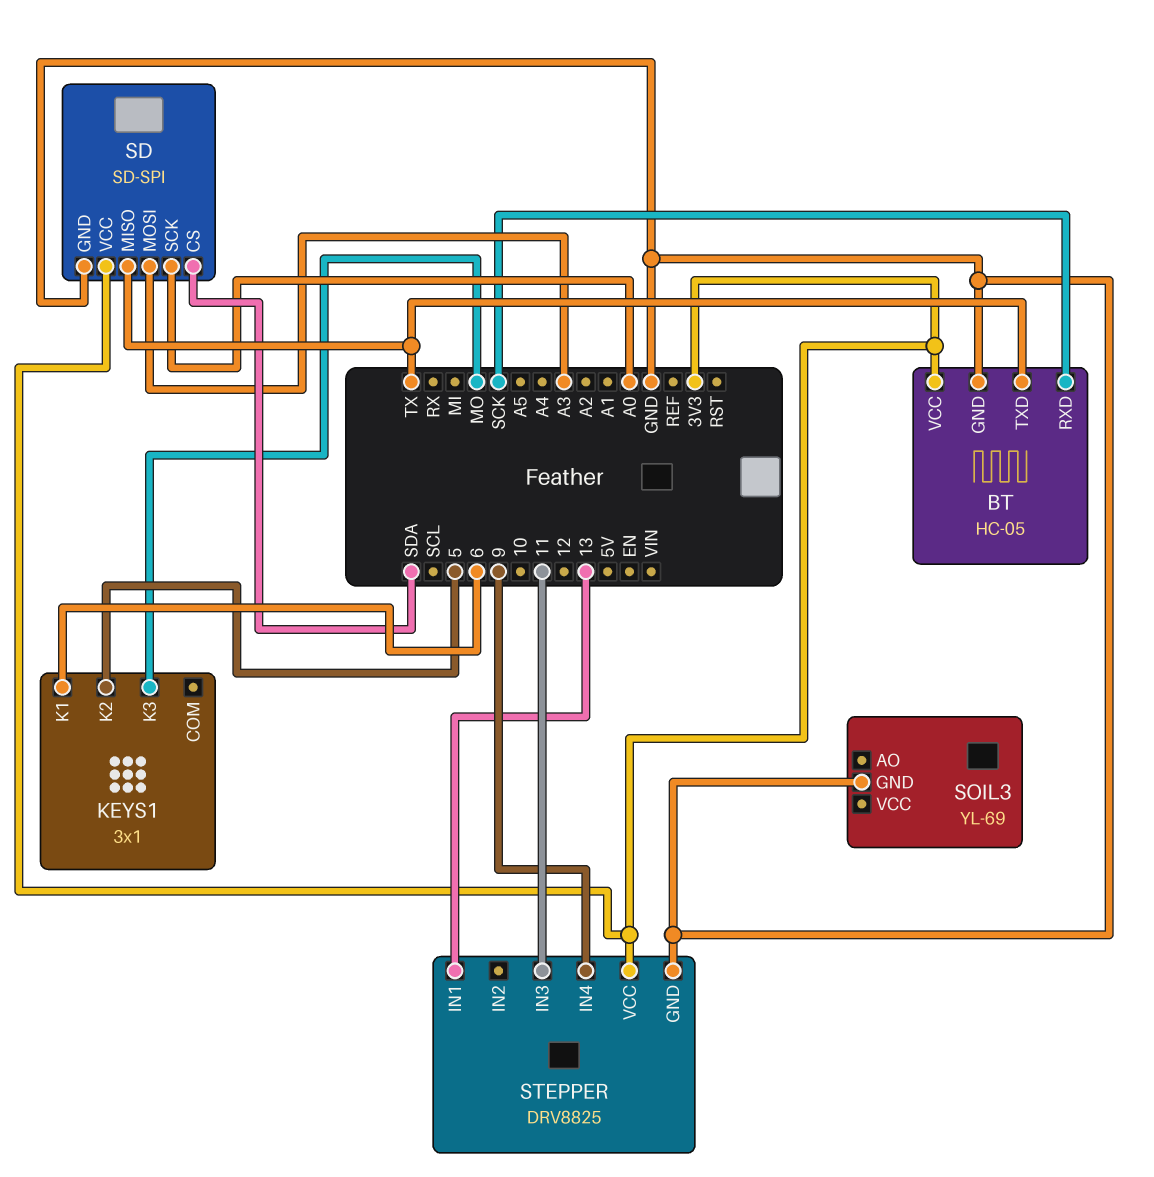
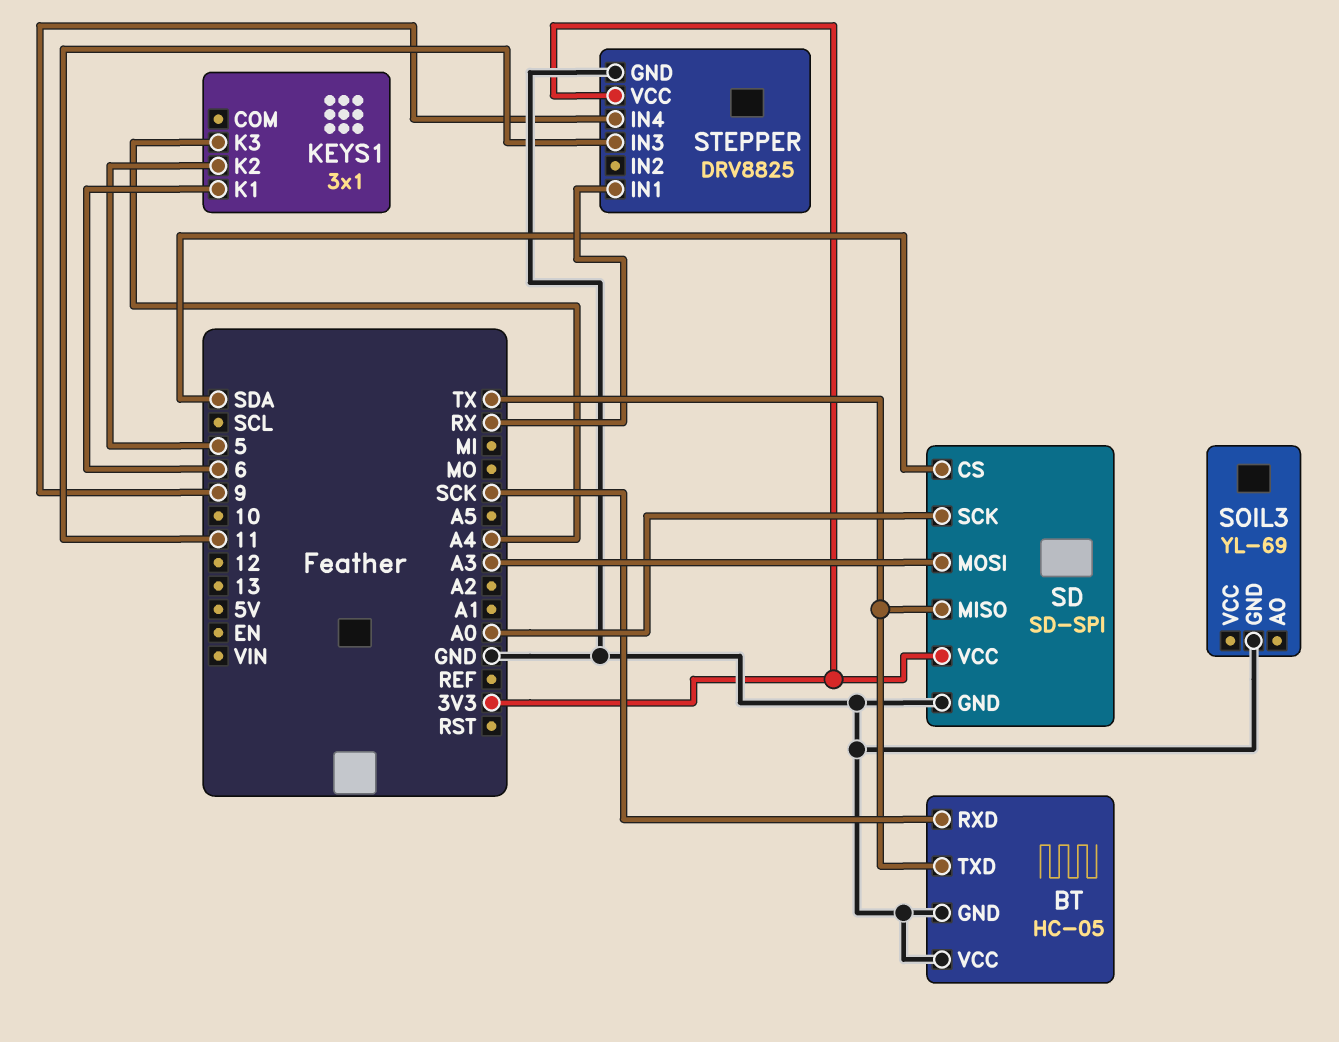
BT pin VCC: 3V3 -> GND
KEYS1 pin K3: MO -> A4
STEPPER pin IN1: 13 -> RX

